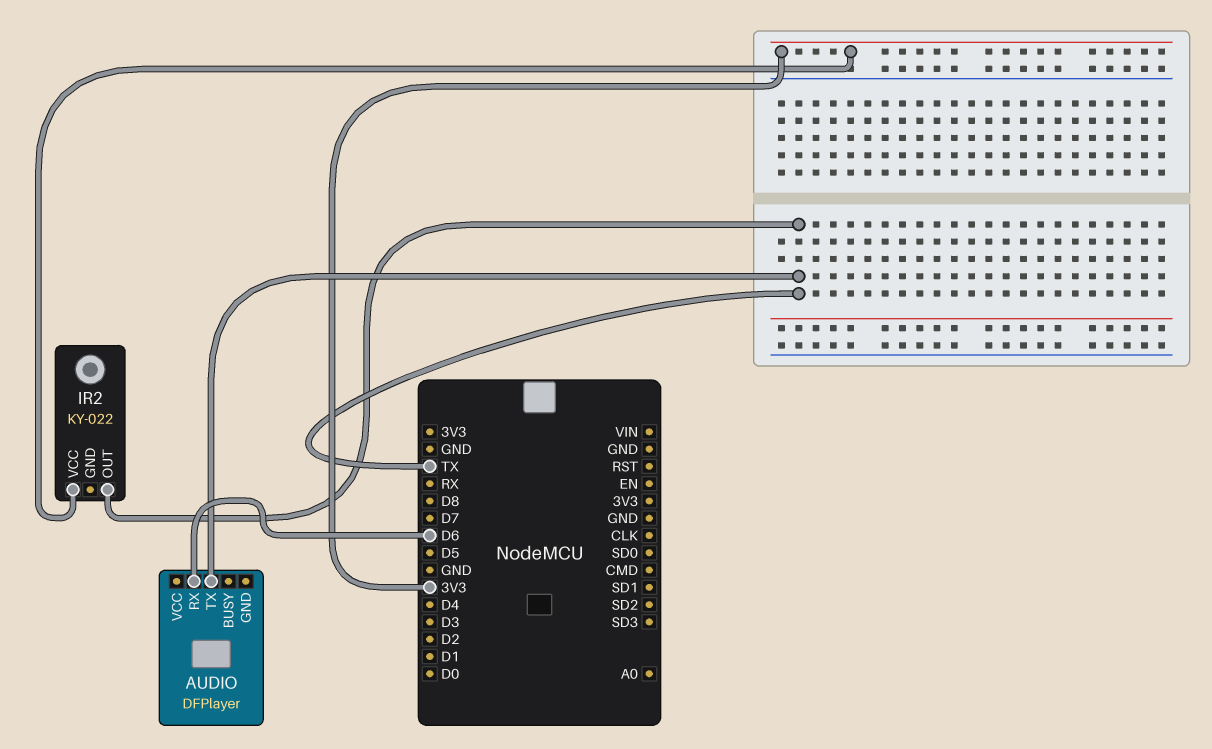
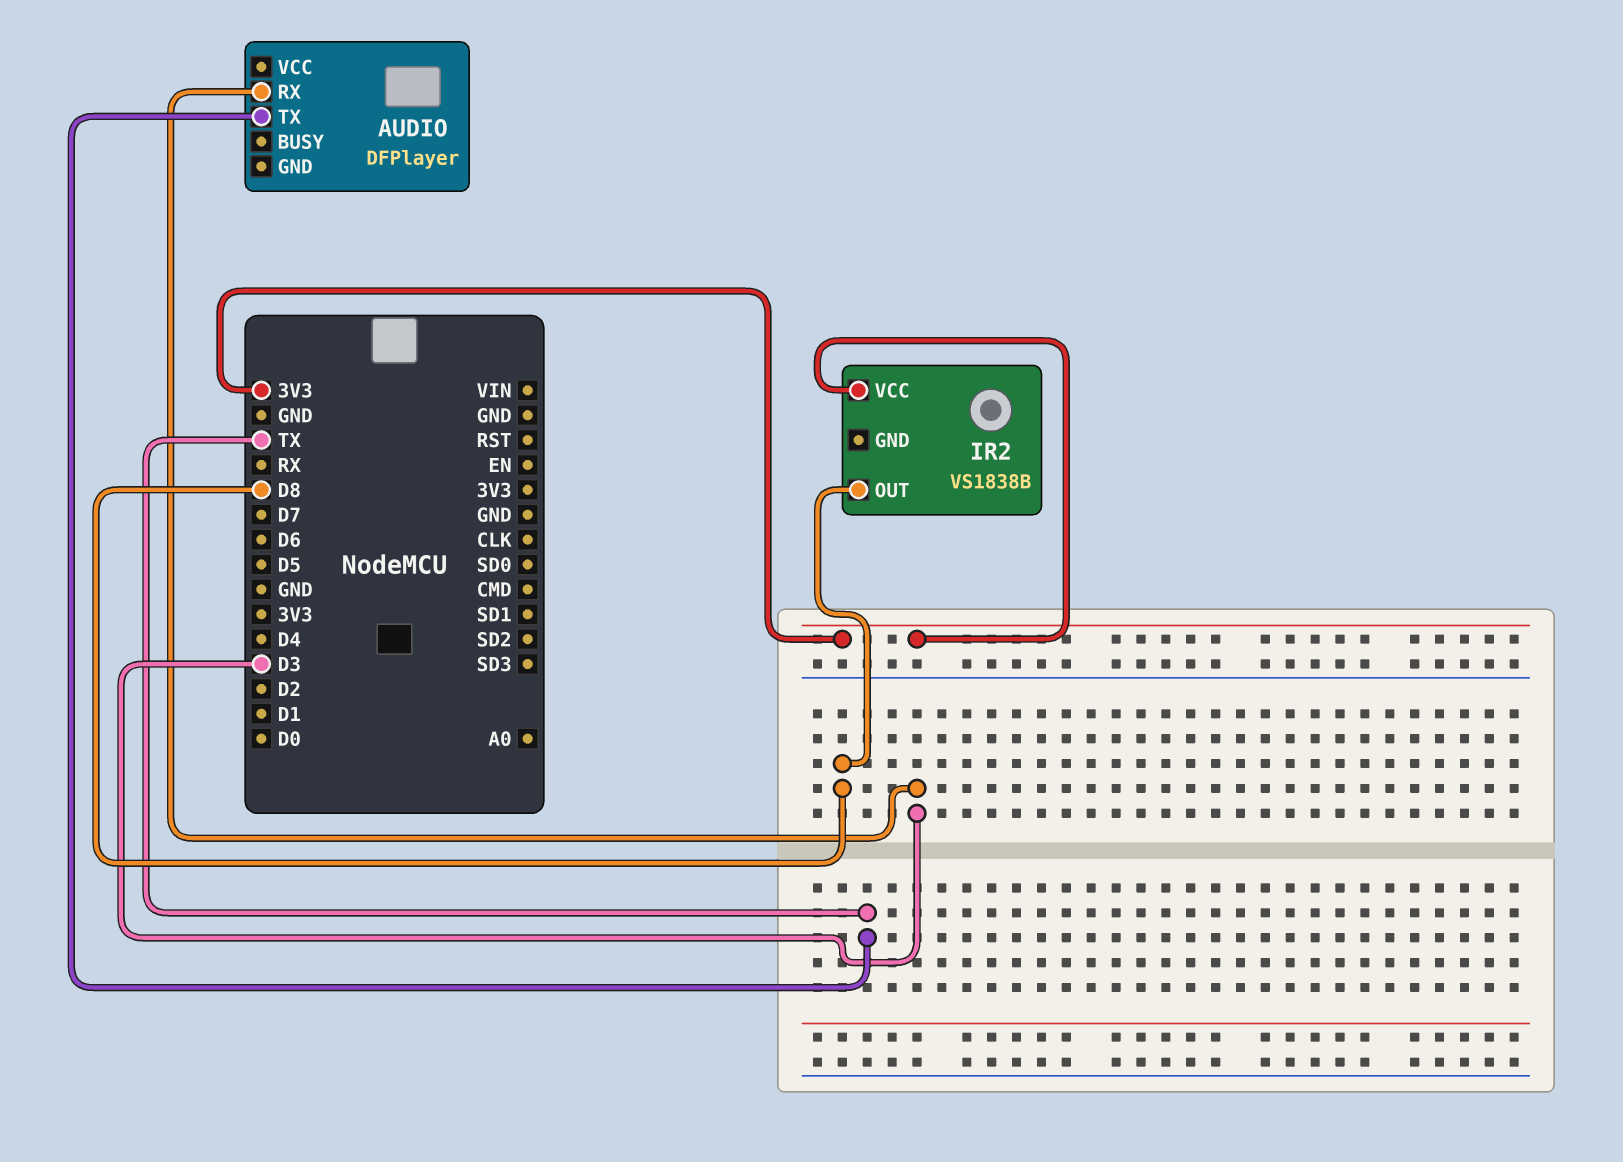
AUDIO pin RX: D6 -> D3
IR2: KY-022 -> VS1838B
IR2 pin OUT: TX -> D8

